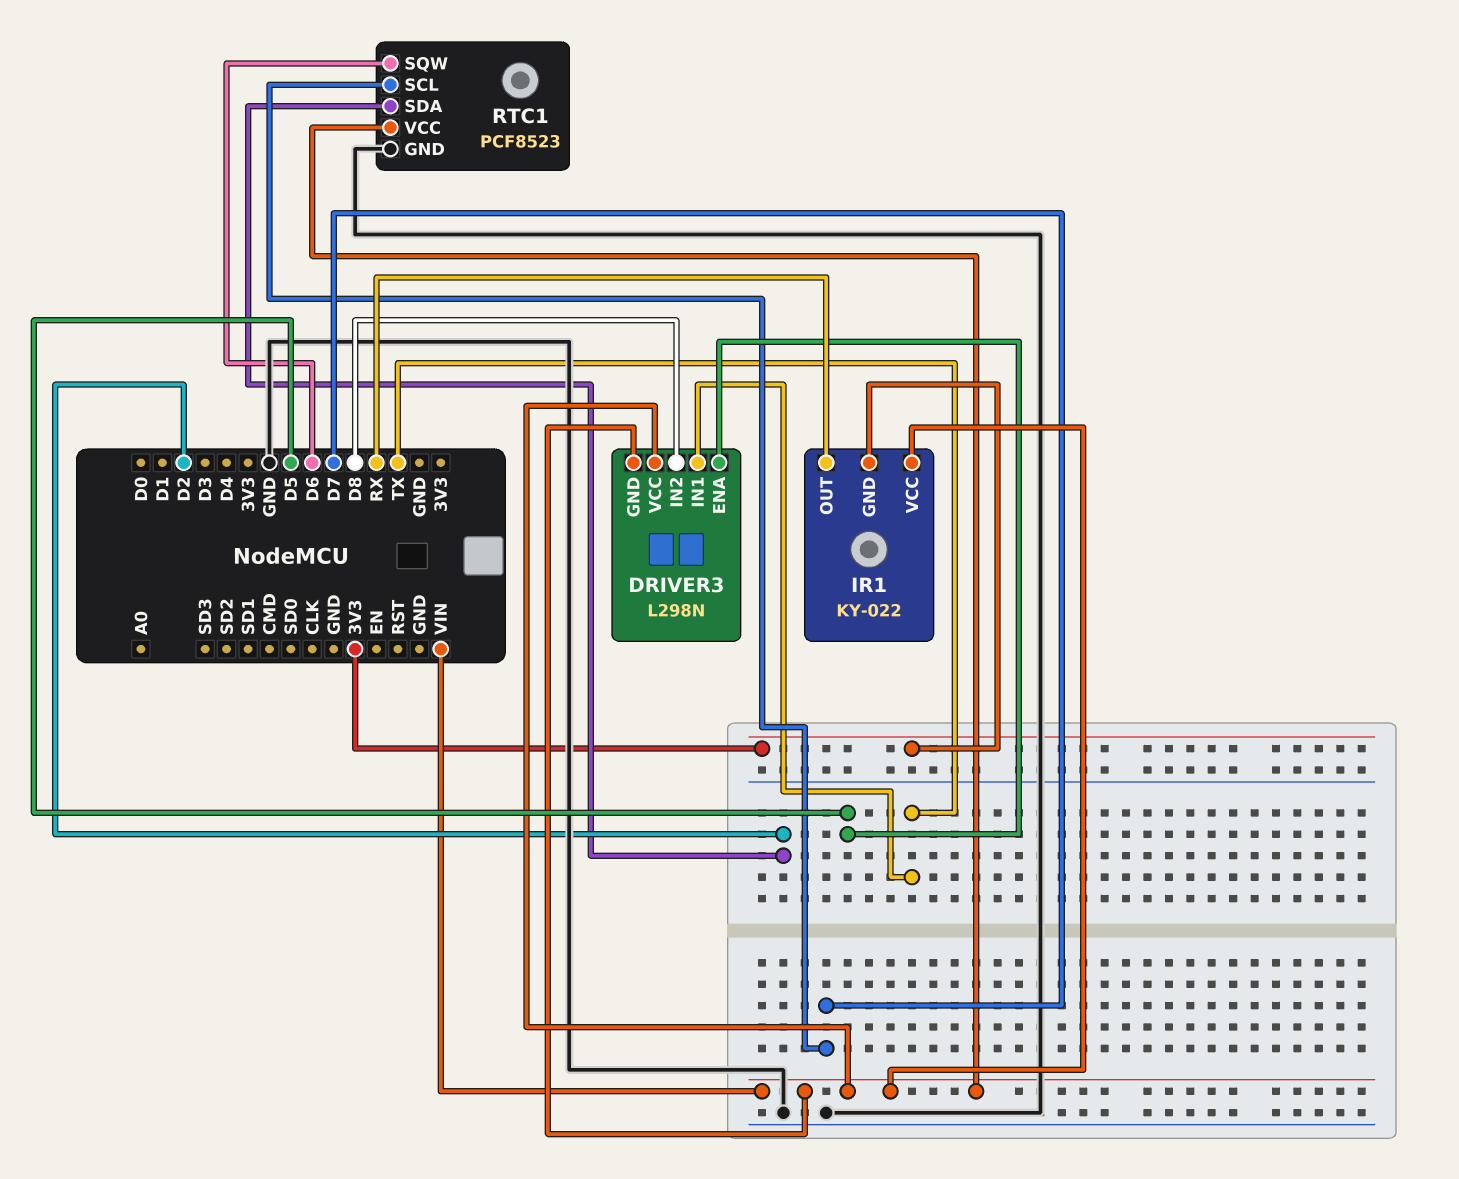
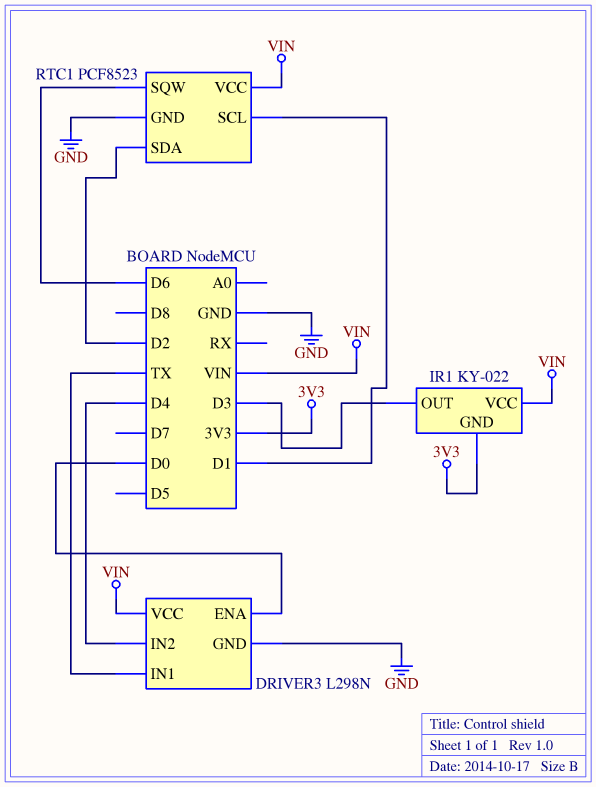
DRIVER3 pin ENA: D5 -> D0
DRIVER3 pin GND: VIN -> GND
DRIVER3 pin IN2: D8 -> D4
IR1 pin OUT: RX -> D3
RTC1 pin SCL: D7 -> D1

